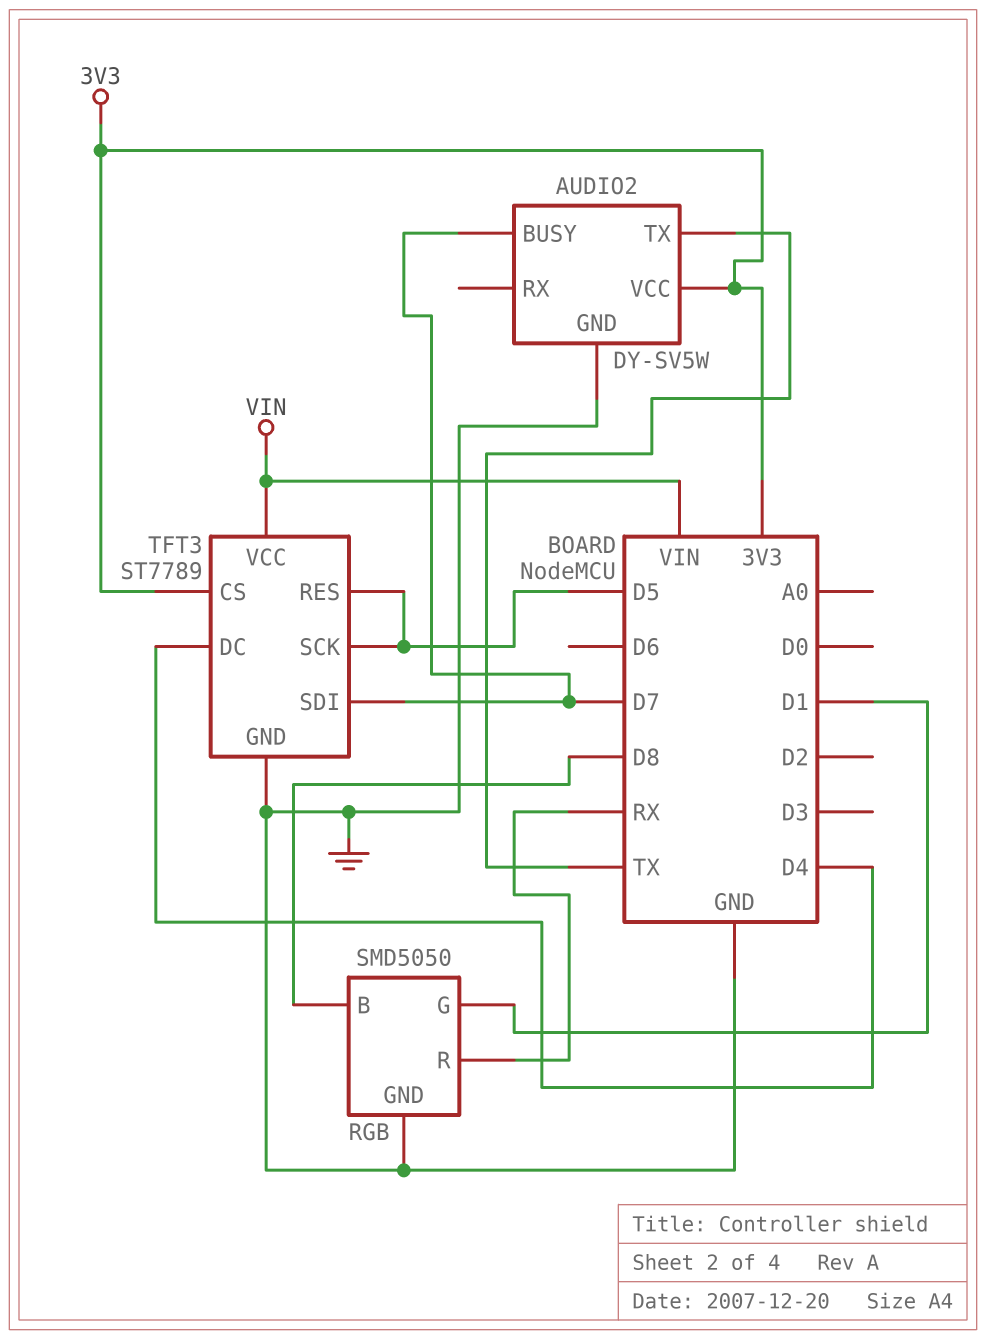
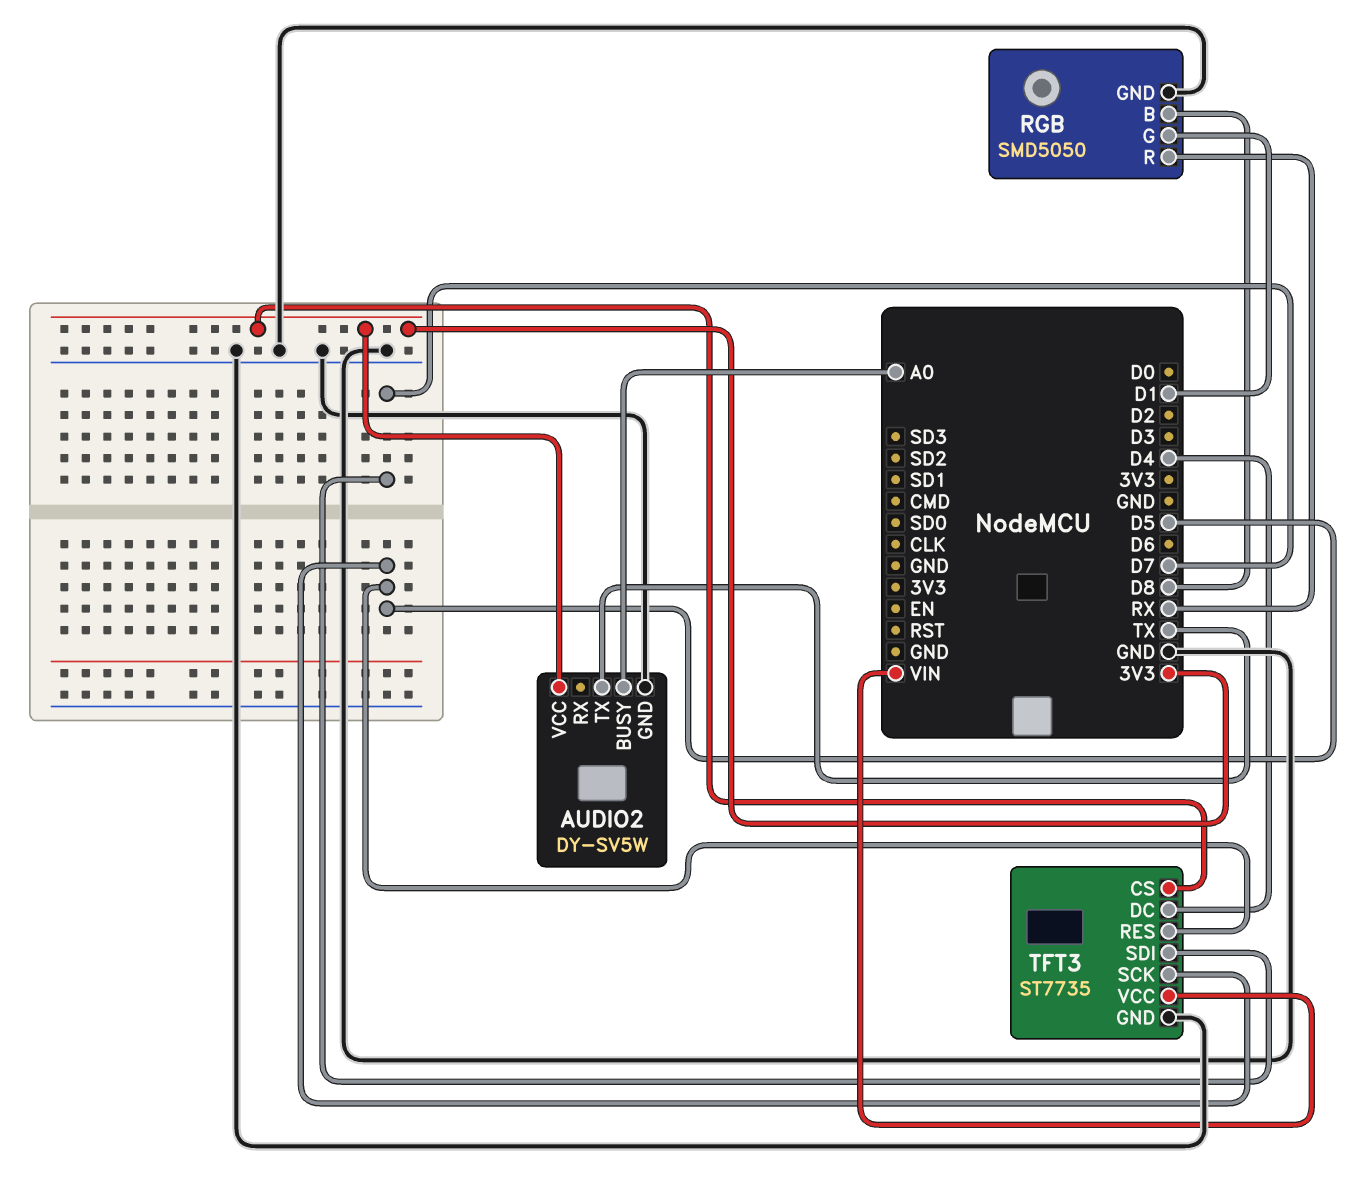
AUDIO2 pin BUSY: D7 -> A0
TFT3: ST7789 -> ST7735

